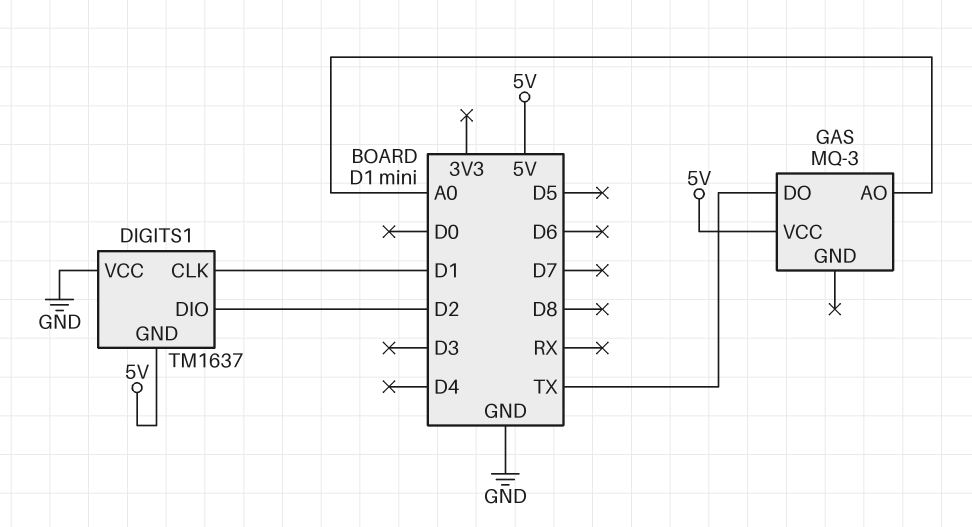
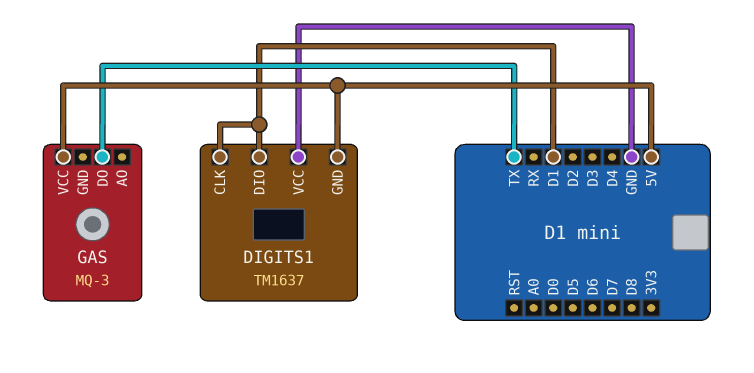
DIGITS1 pin DIO: D2 -> D1
GAS pin AO: A0 -> none

